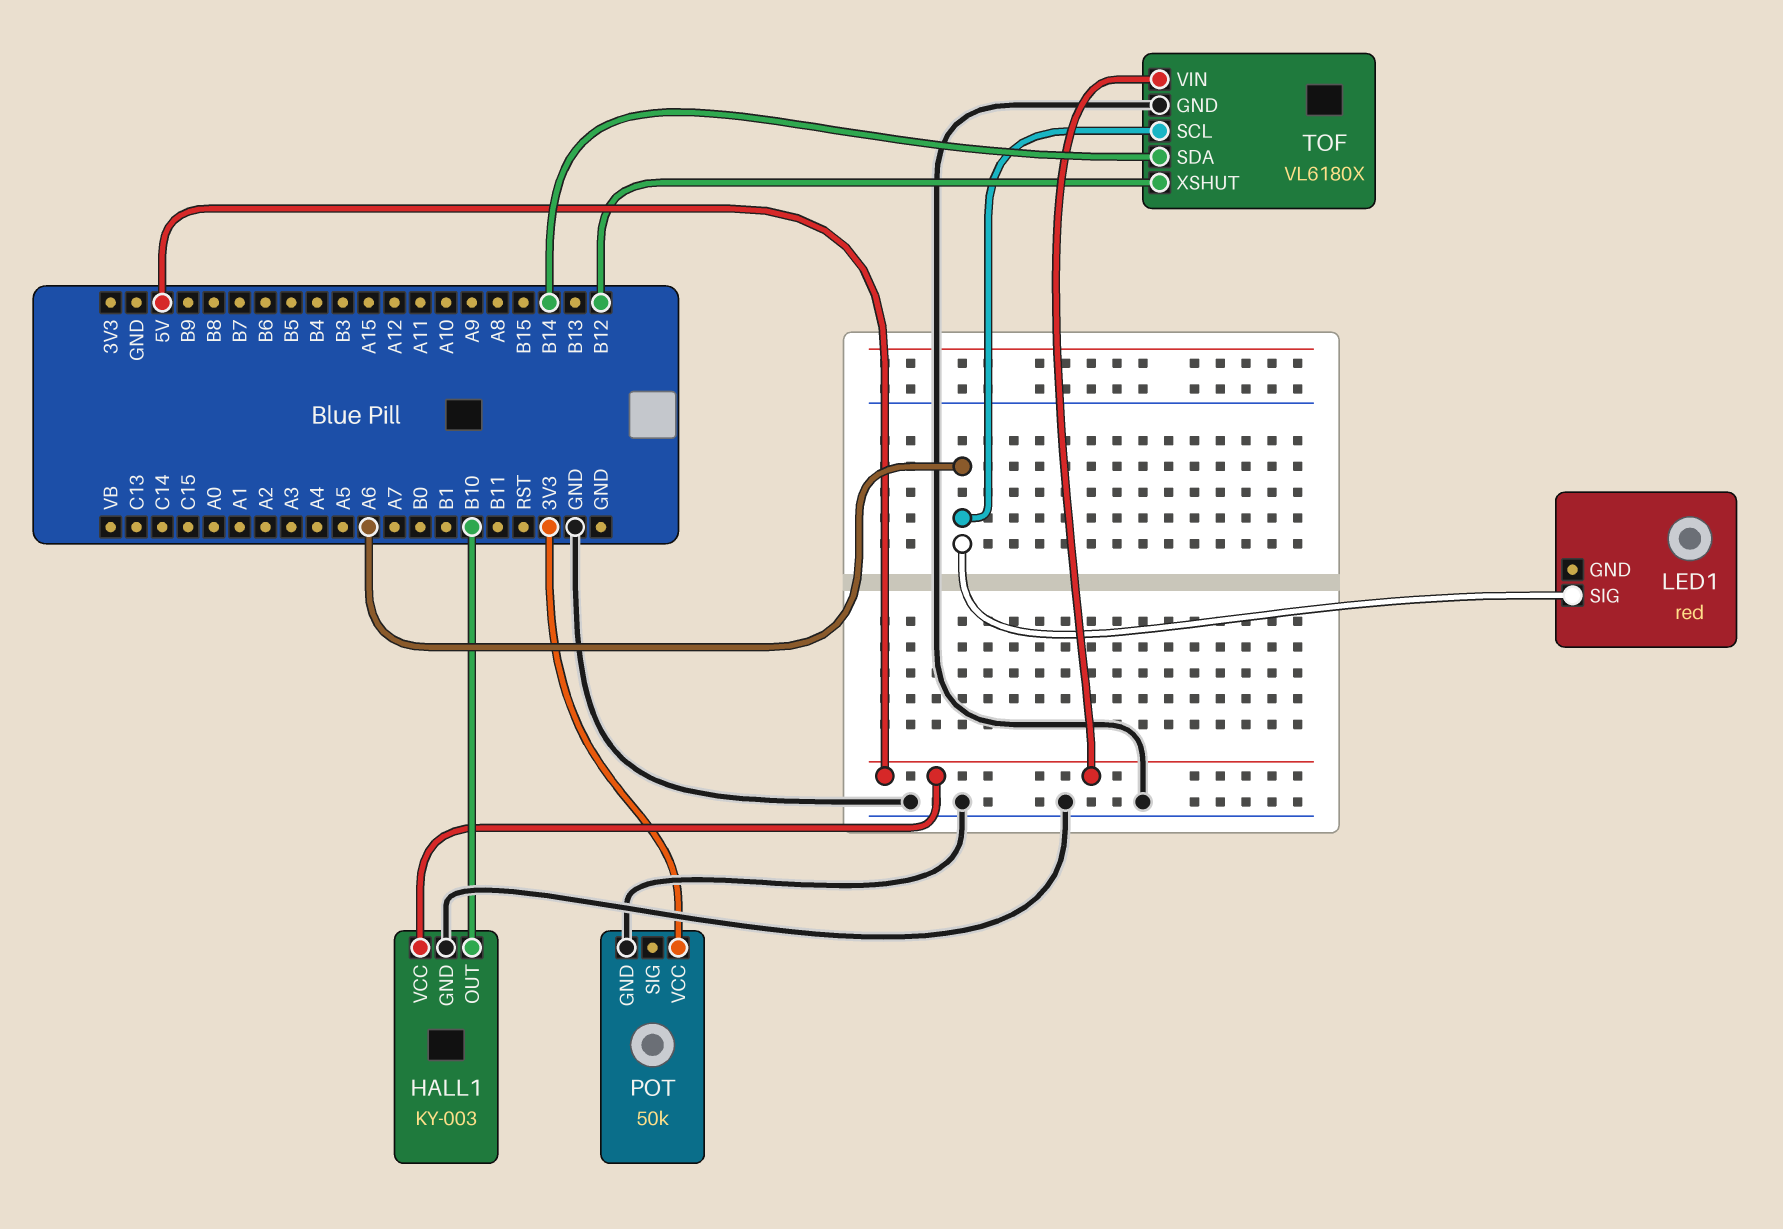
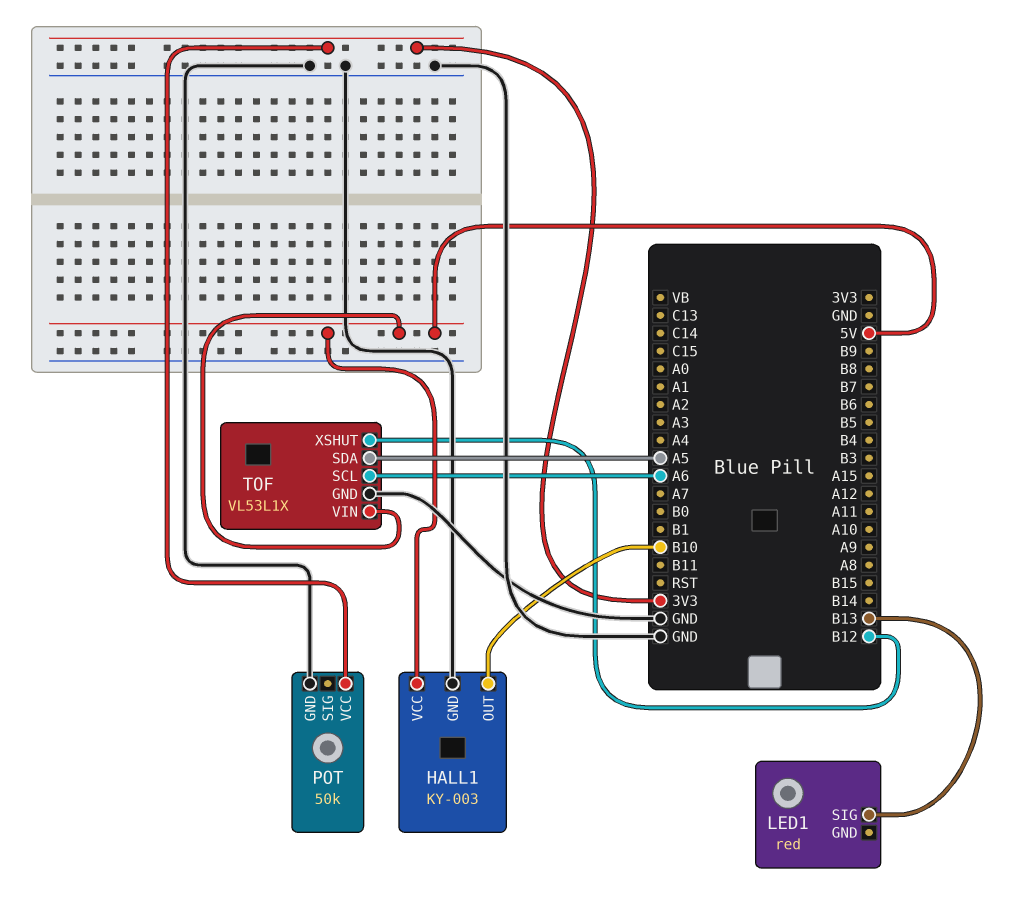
LED1 pin SIG: A6 -> B13
TOF: VL6180X -> VL53L1X
TOF pin SDA: B14 -> A5

